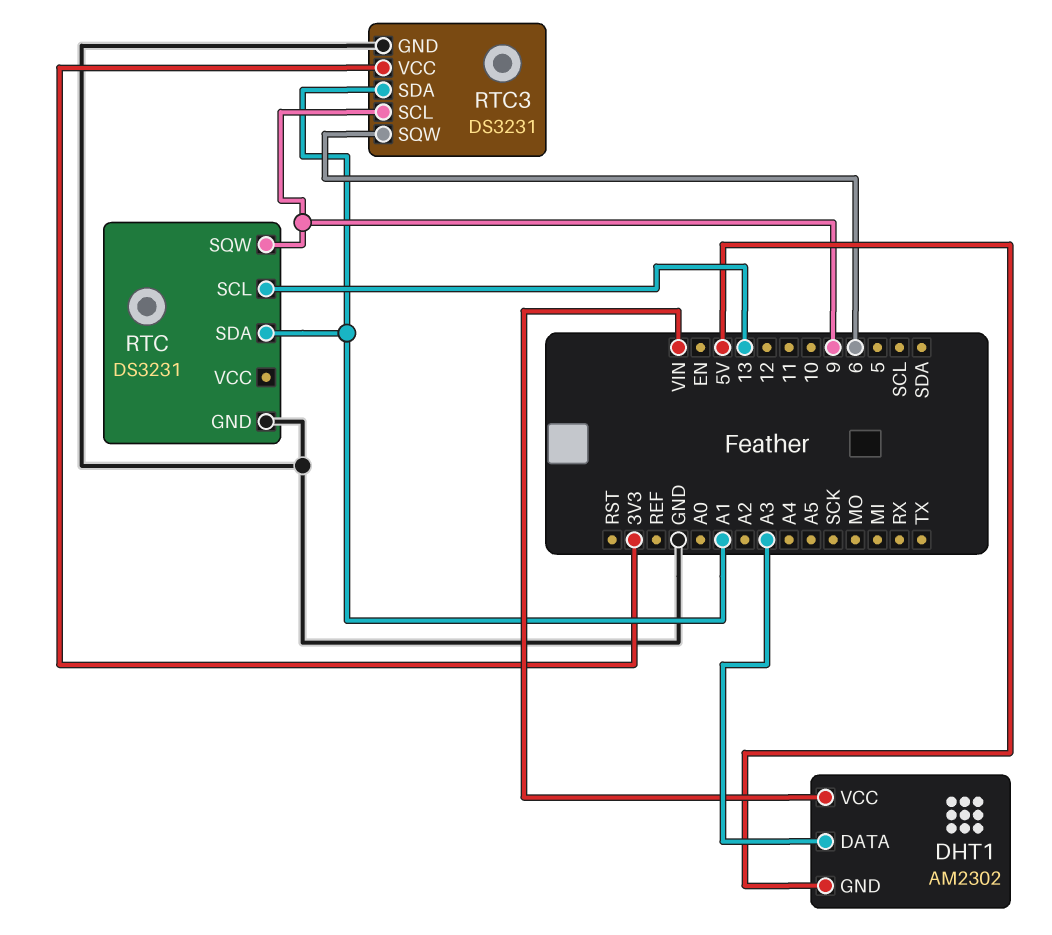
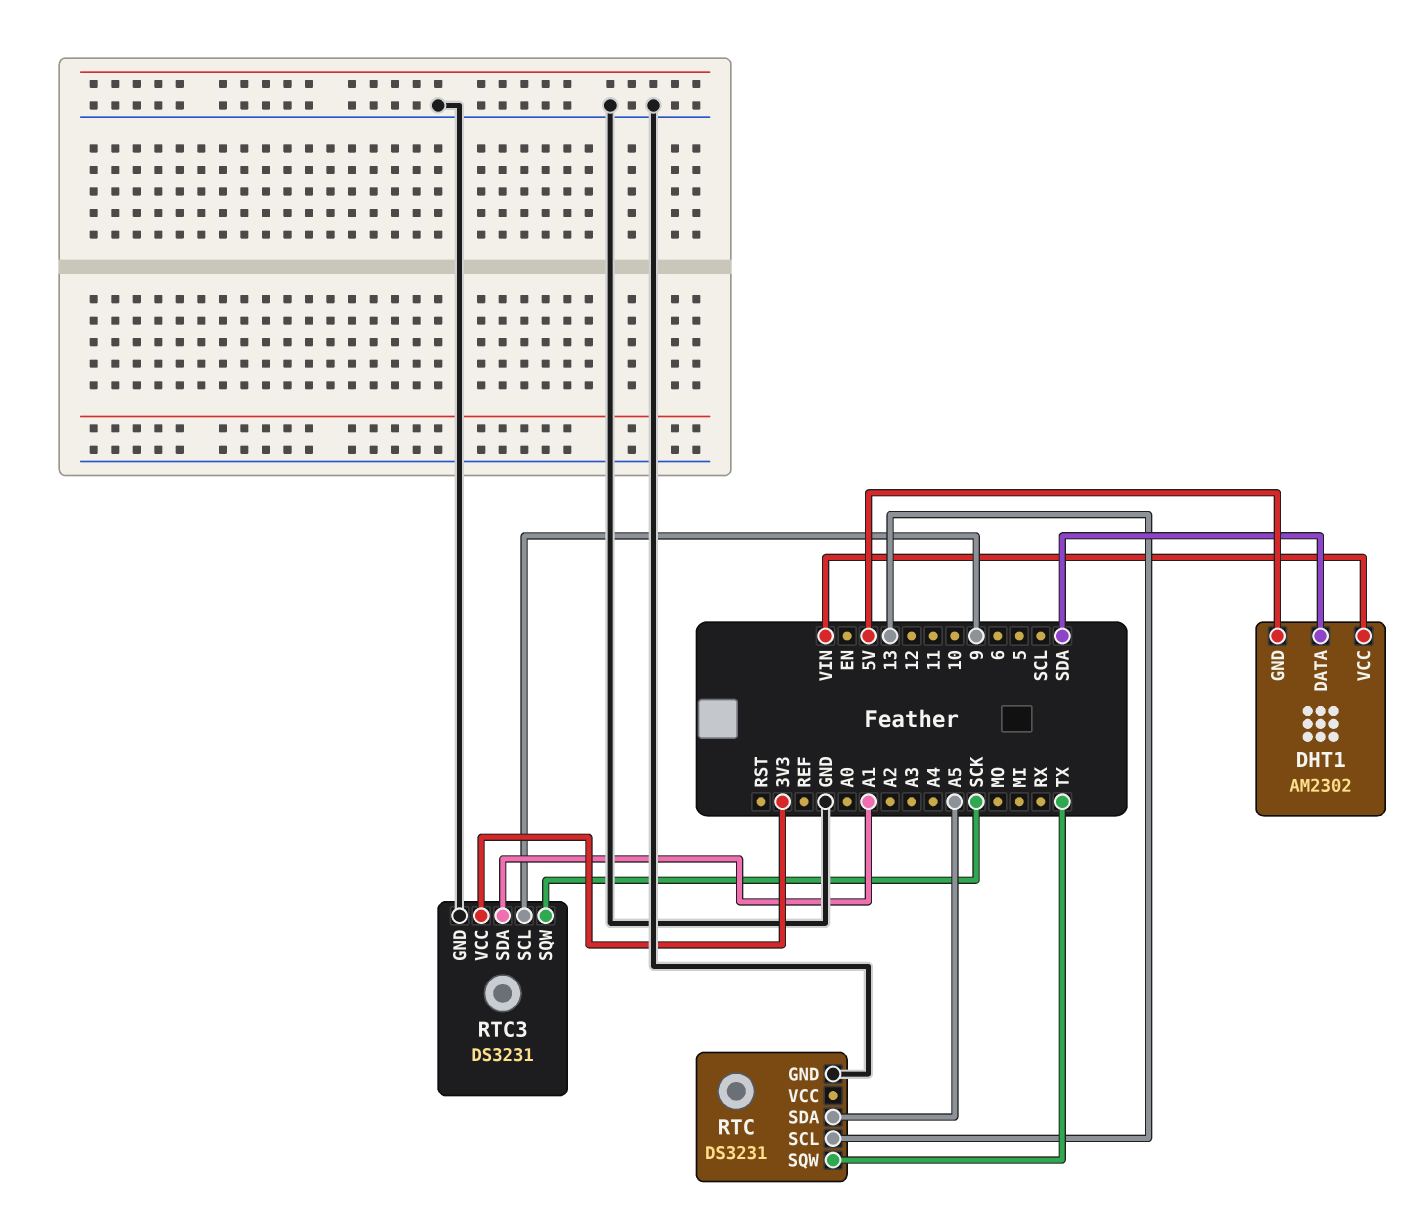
DHT1 pin DATA: A3 -> SDA
RTC pin SDA: A1 -> A5
RTC pin SQW: 9 -> TX
RTC3 pin SQW: 6 -> SCK

